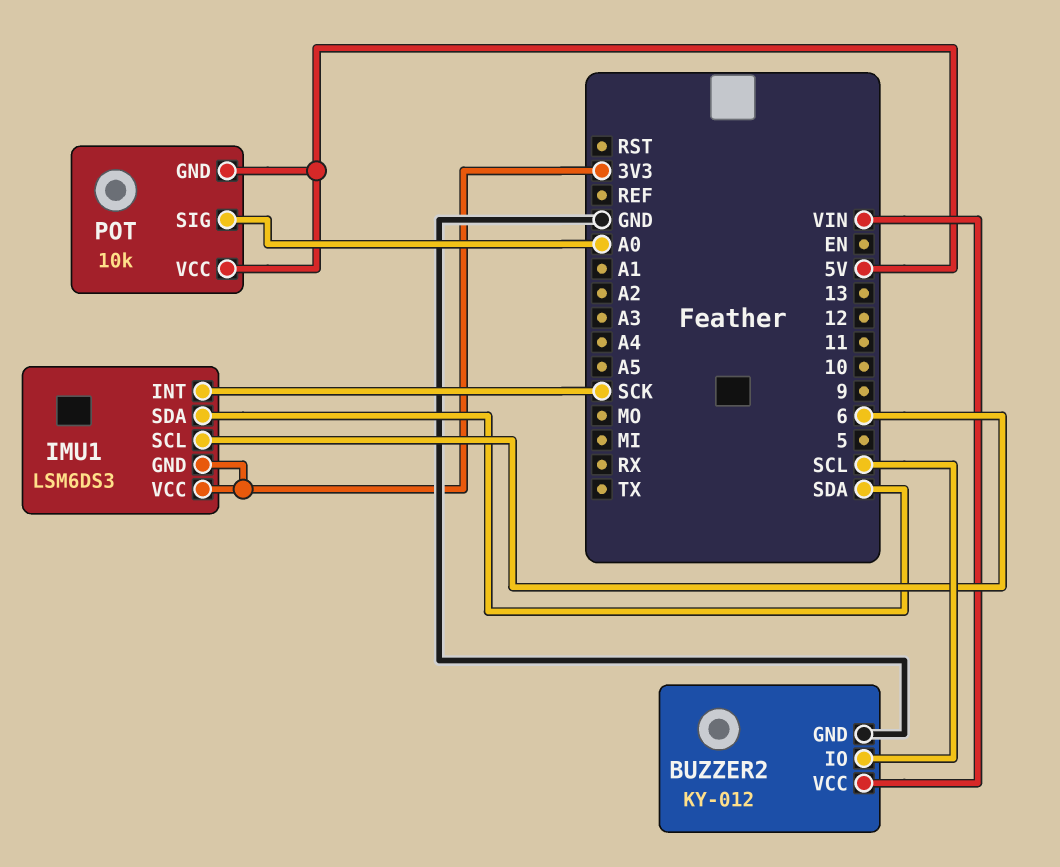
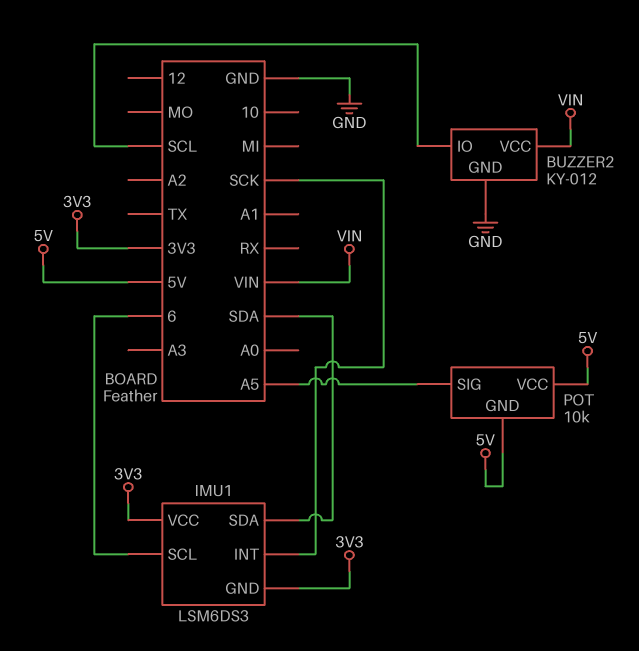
POT pin SIG: A0 -> A5

